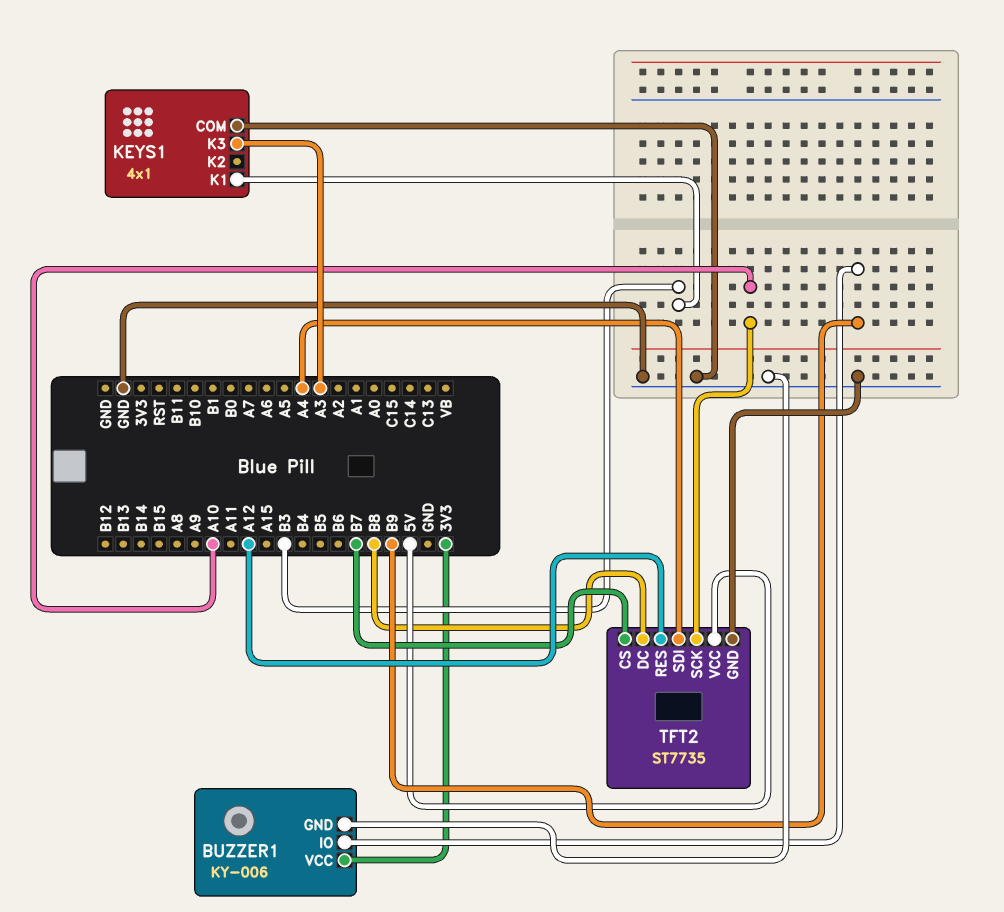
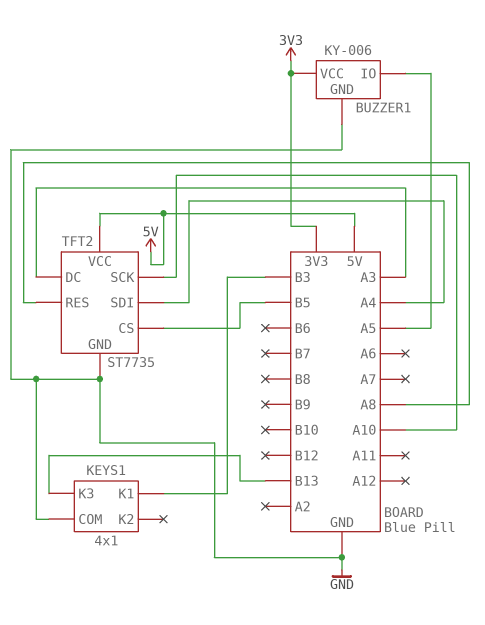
BUZZER1 pin IO: B9 -> A5
KEYS1 pin K3: A3 -> B13
TFT2 pin CS: B7 -> B5
TFT2 pin DC: B8 -> A3
TFT2 pin RES: A12 -> A8

